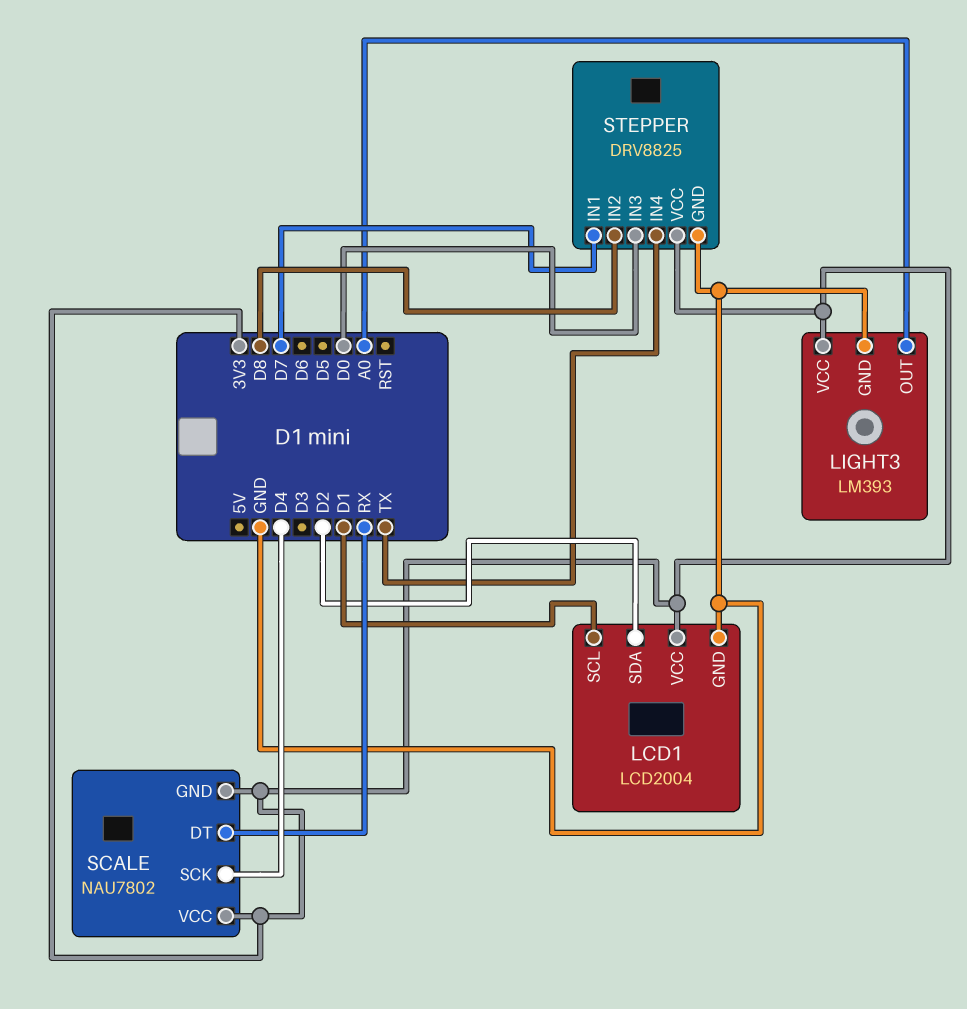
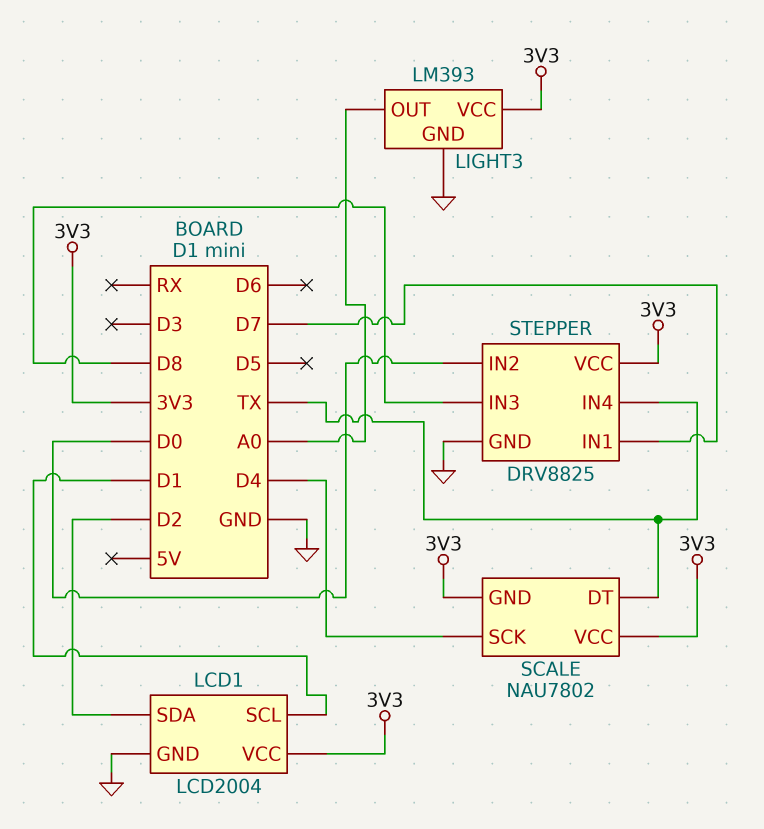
SCALE pin DT: RX -> TX
STEPPER pin IN2: D8 -> D0
STEPPER pin IN3: D0 -> D8

